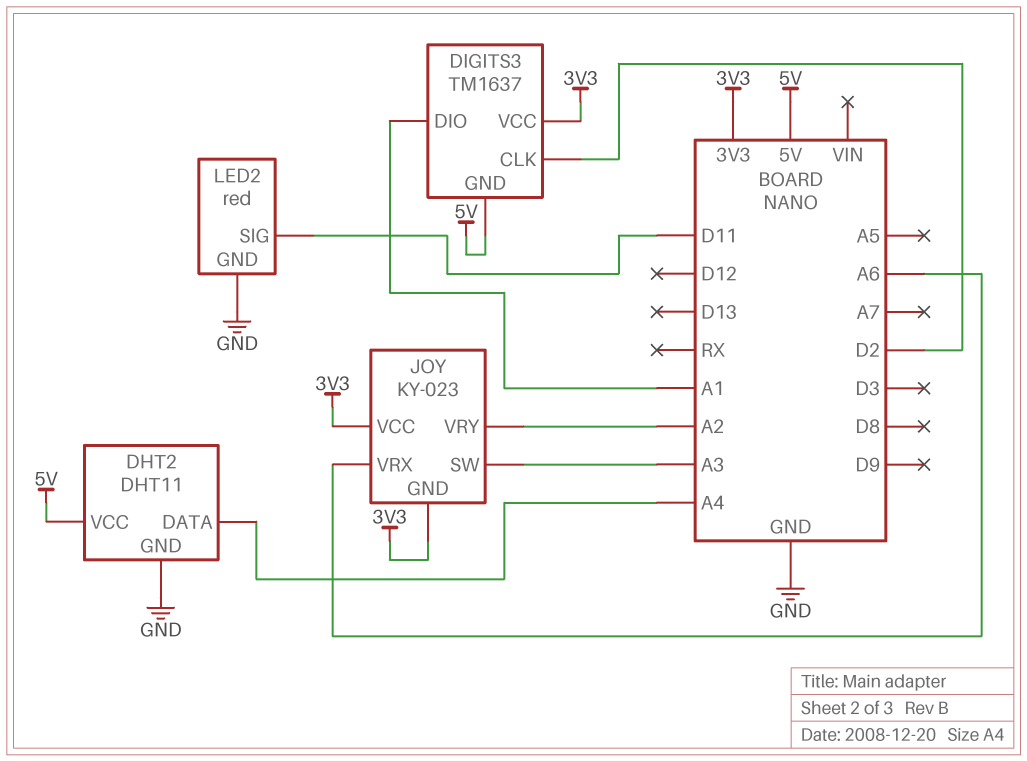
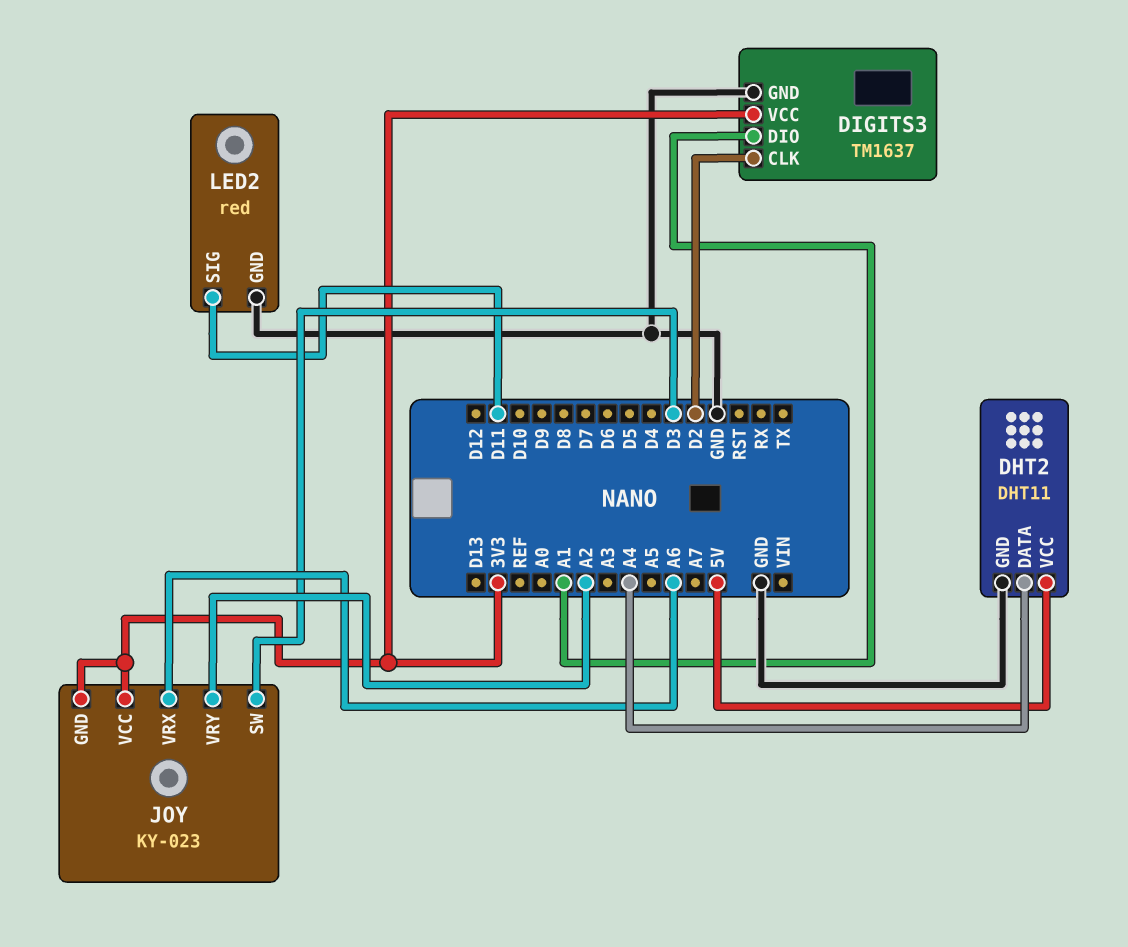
DIGITS3 pin GND: 5V -> GND
JOY pin SW: A3 -> D3

